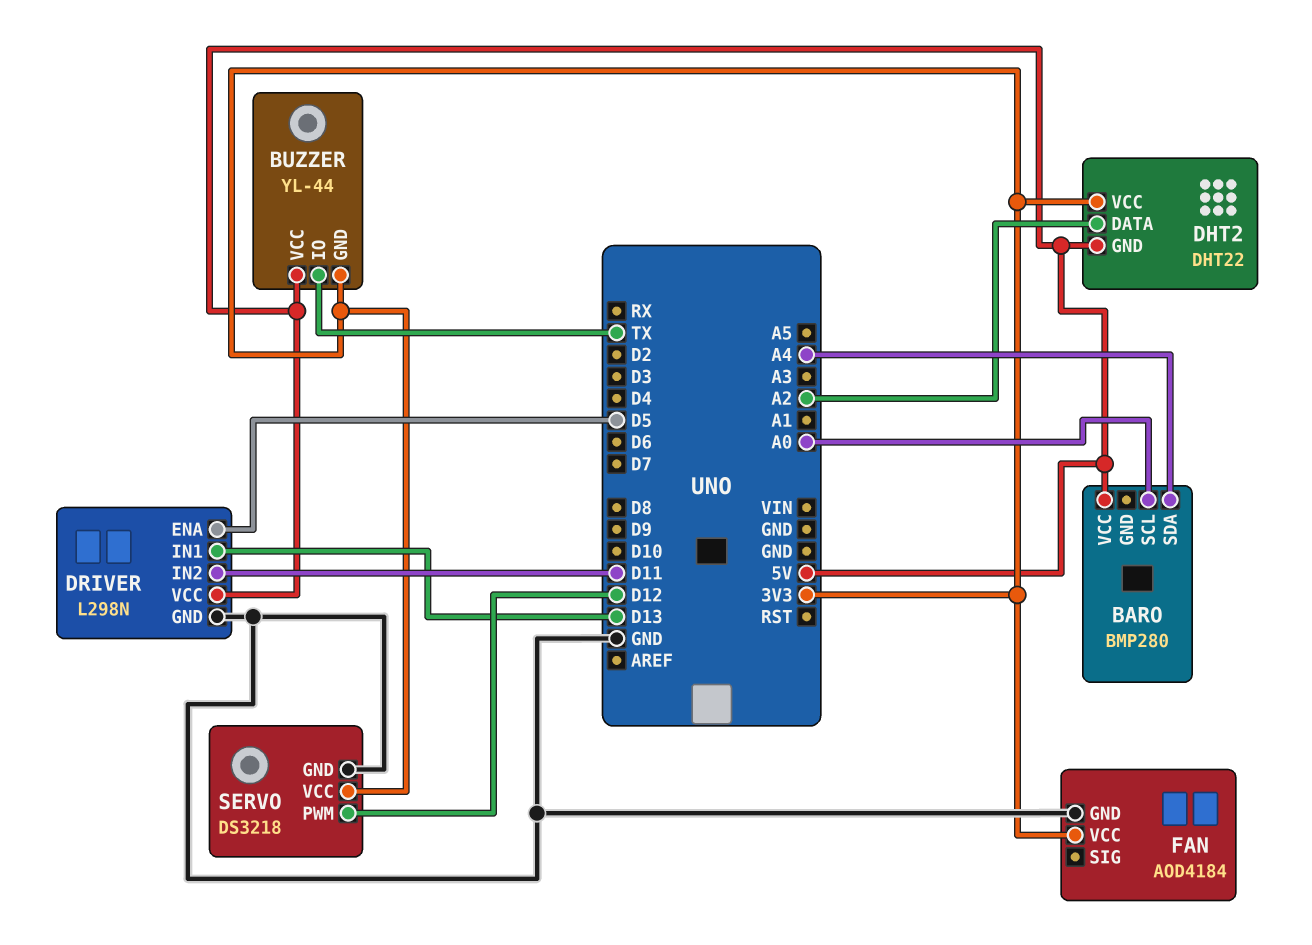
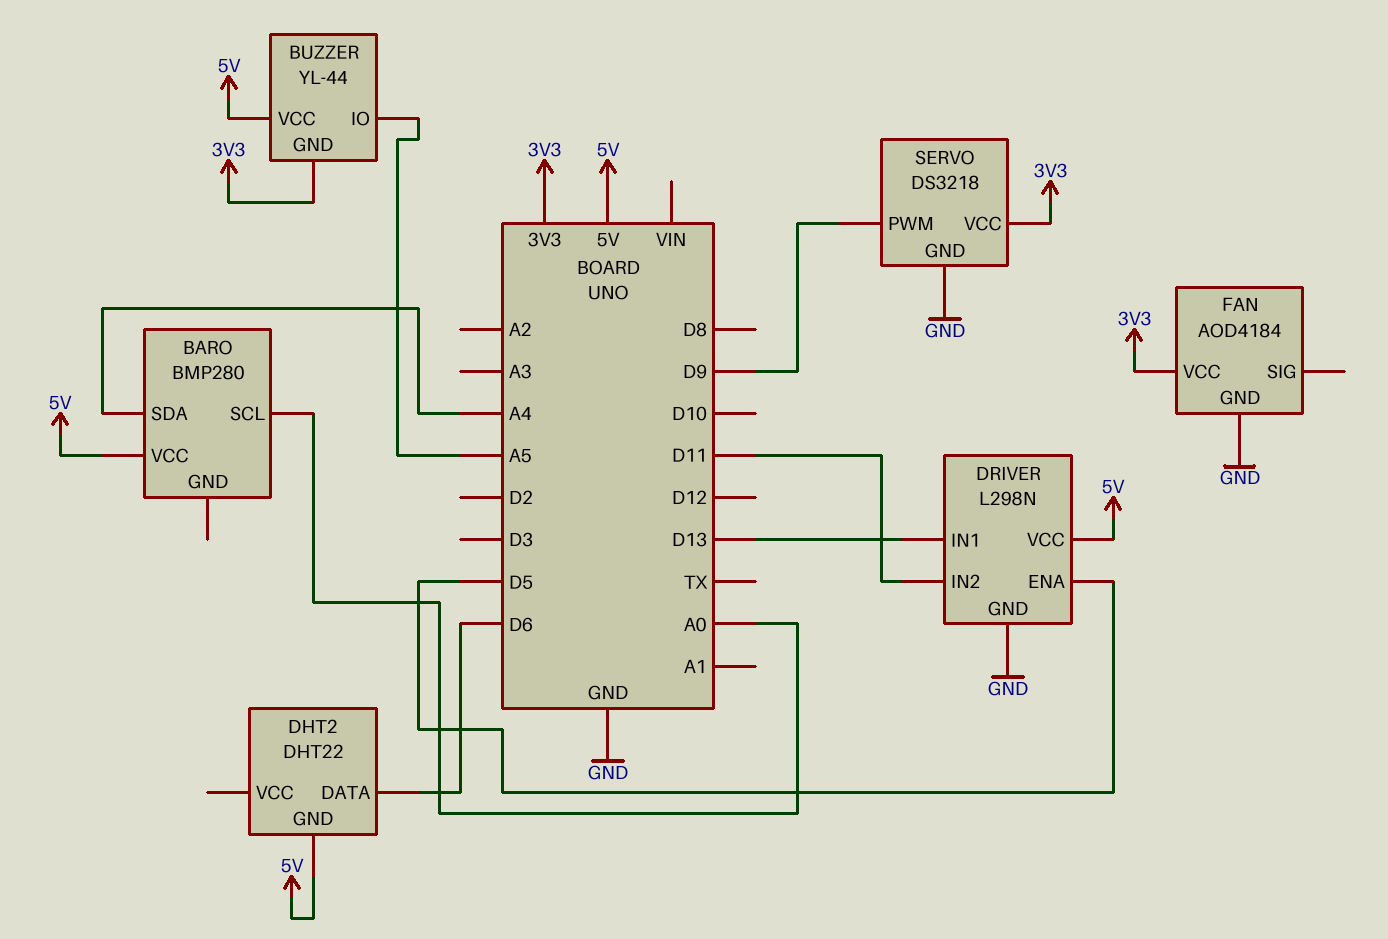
BUZZER pin IO: TX -> A5
DHT2 pin DATA: A2 -> D6
DHT2 pin VCC: 3V3 -> none
SERVO pin PWM: D12 -> D9

